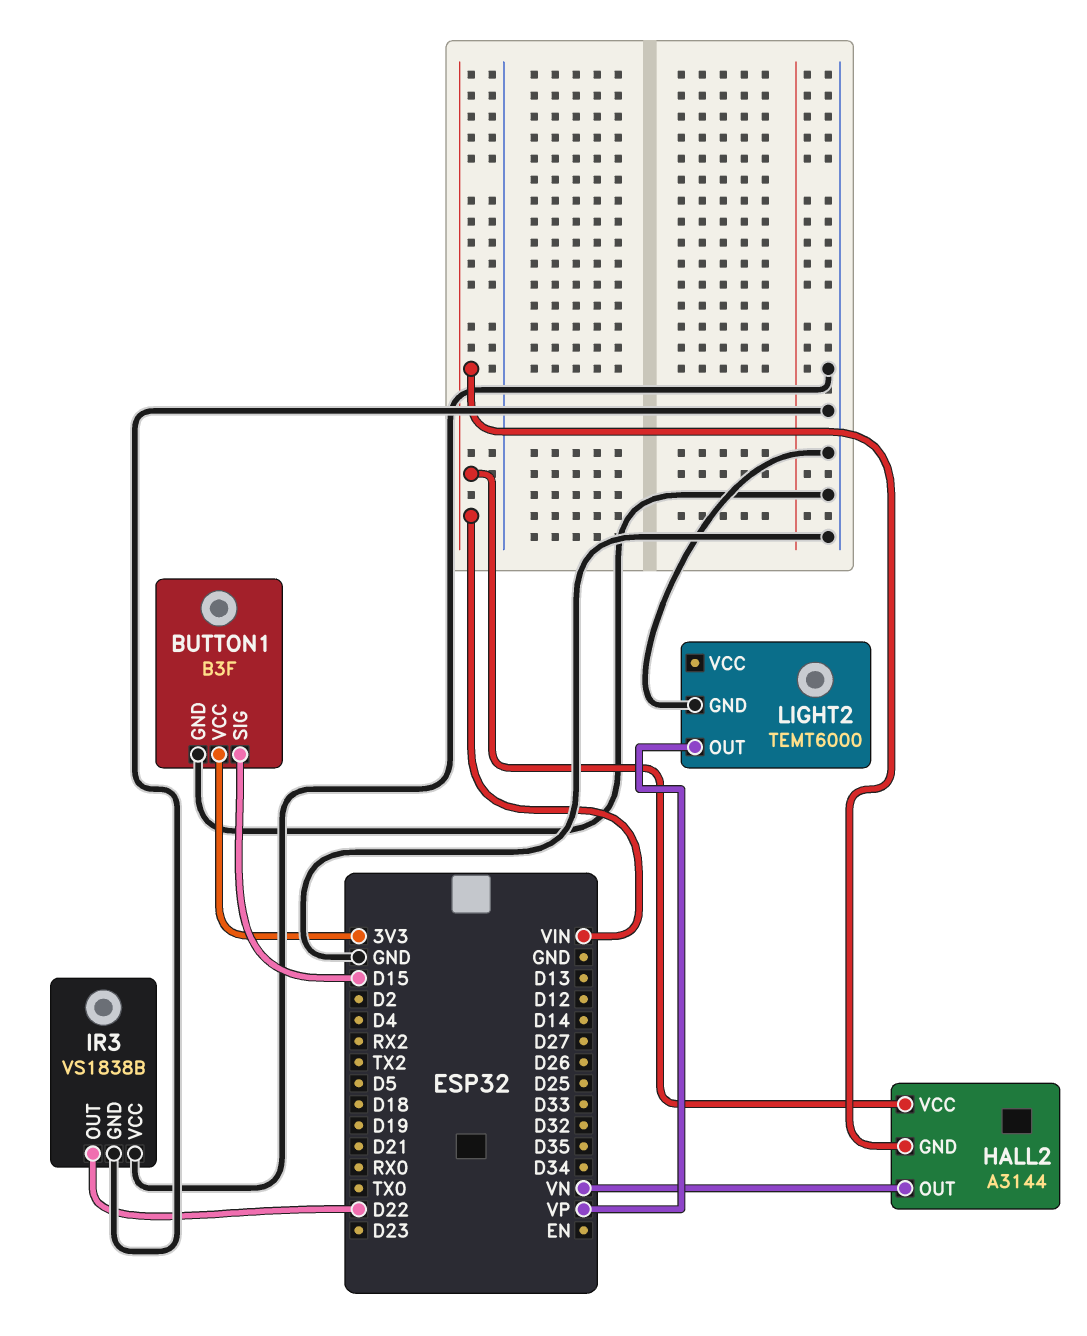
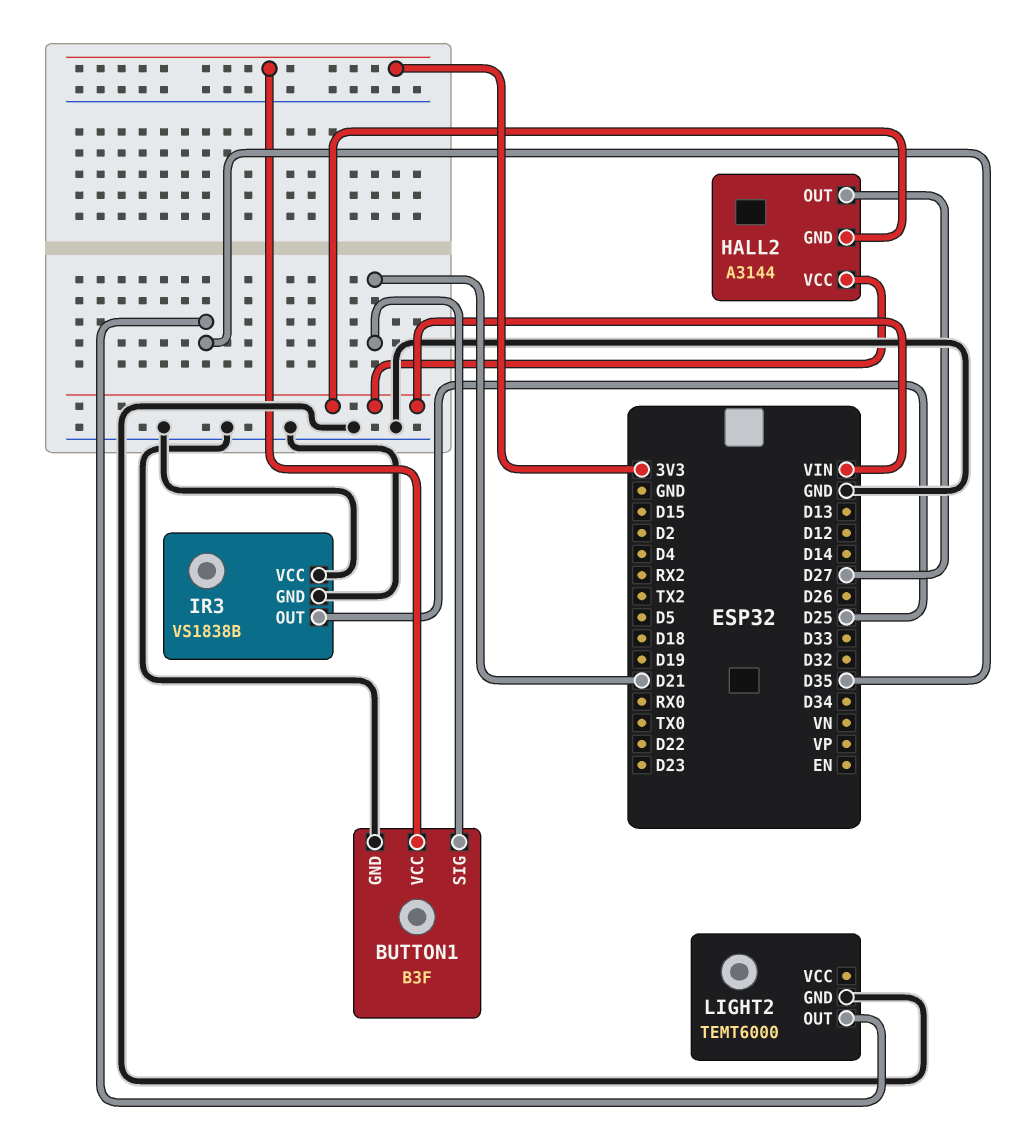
BUTTON1 pin SIG: D15 -> D21
HALL2 pin OUT: VN -> D27
IR3 pin OUT: D22 -> D25
LIGHT2 pin OUT: VP -> D35

